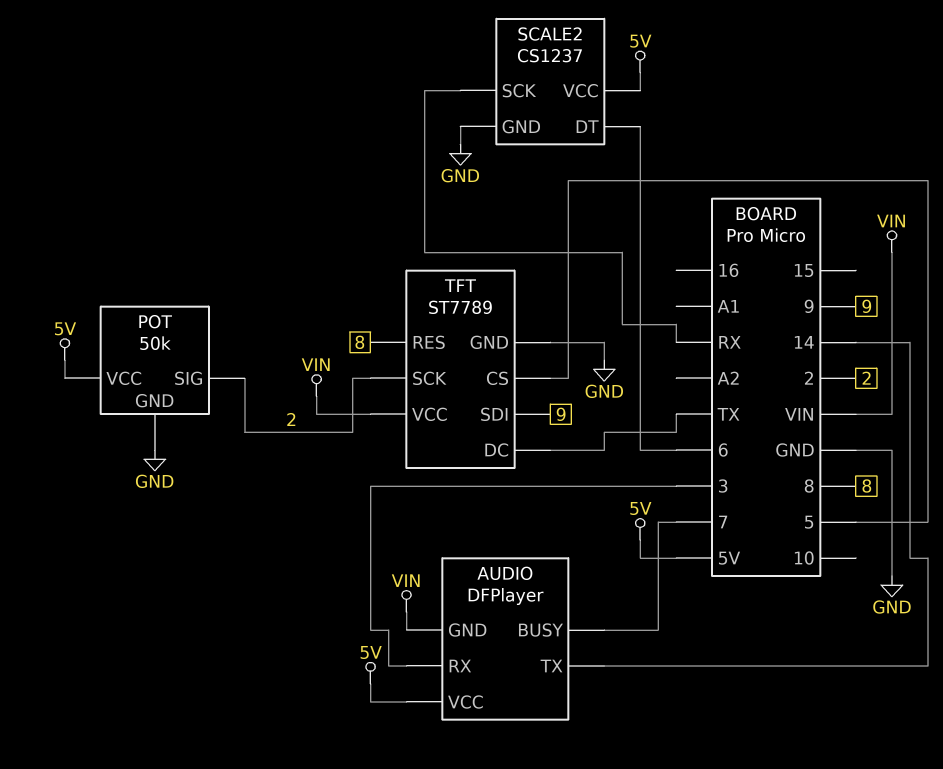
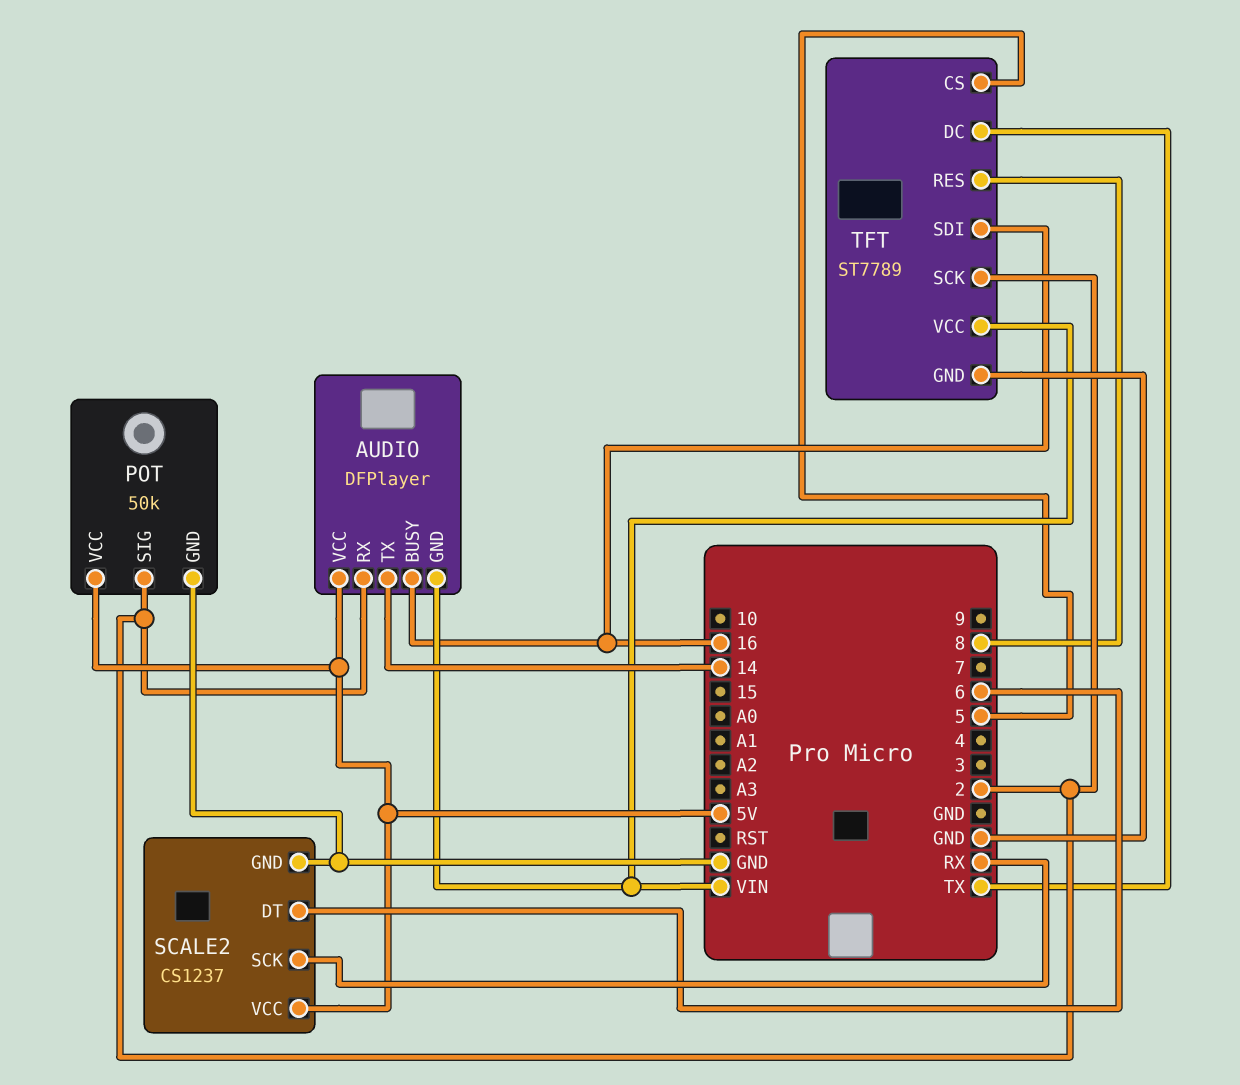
AUDIO pin BUSY: 7 -> 16
AUDIO pin RX: 3 -> 2
TFT pin SDI: 9 -> 16

